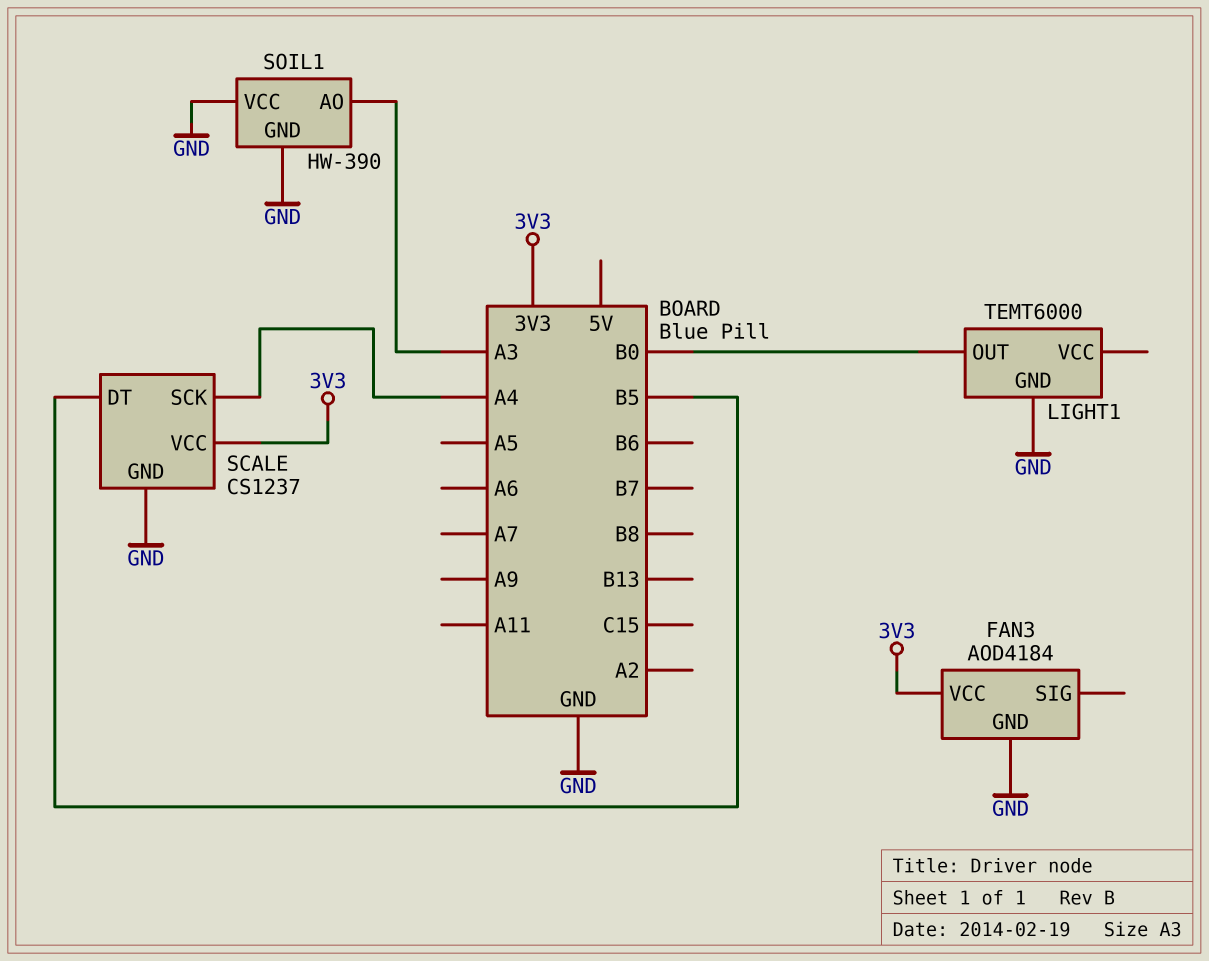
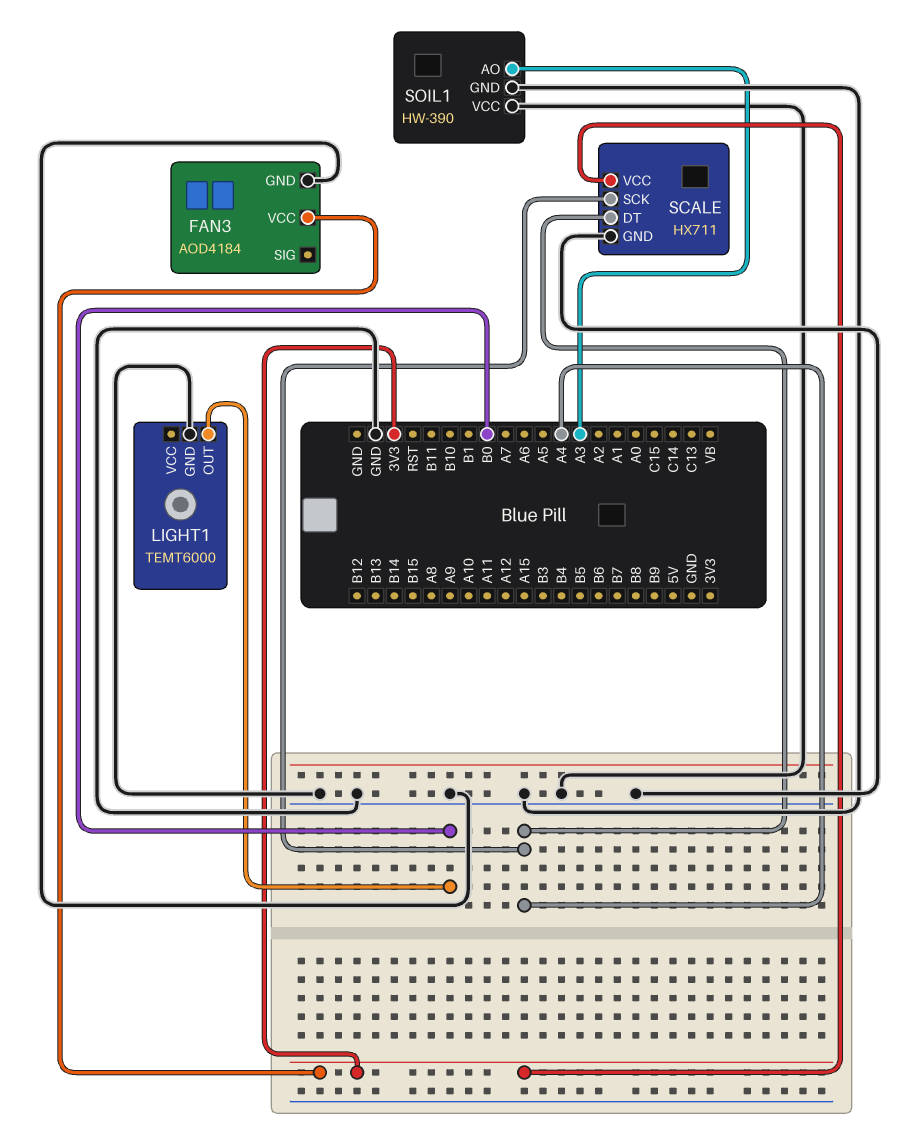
SCALE: CS1237 -> HX711
SCALE pin DT: B5 -> A4

